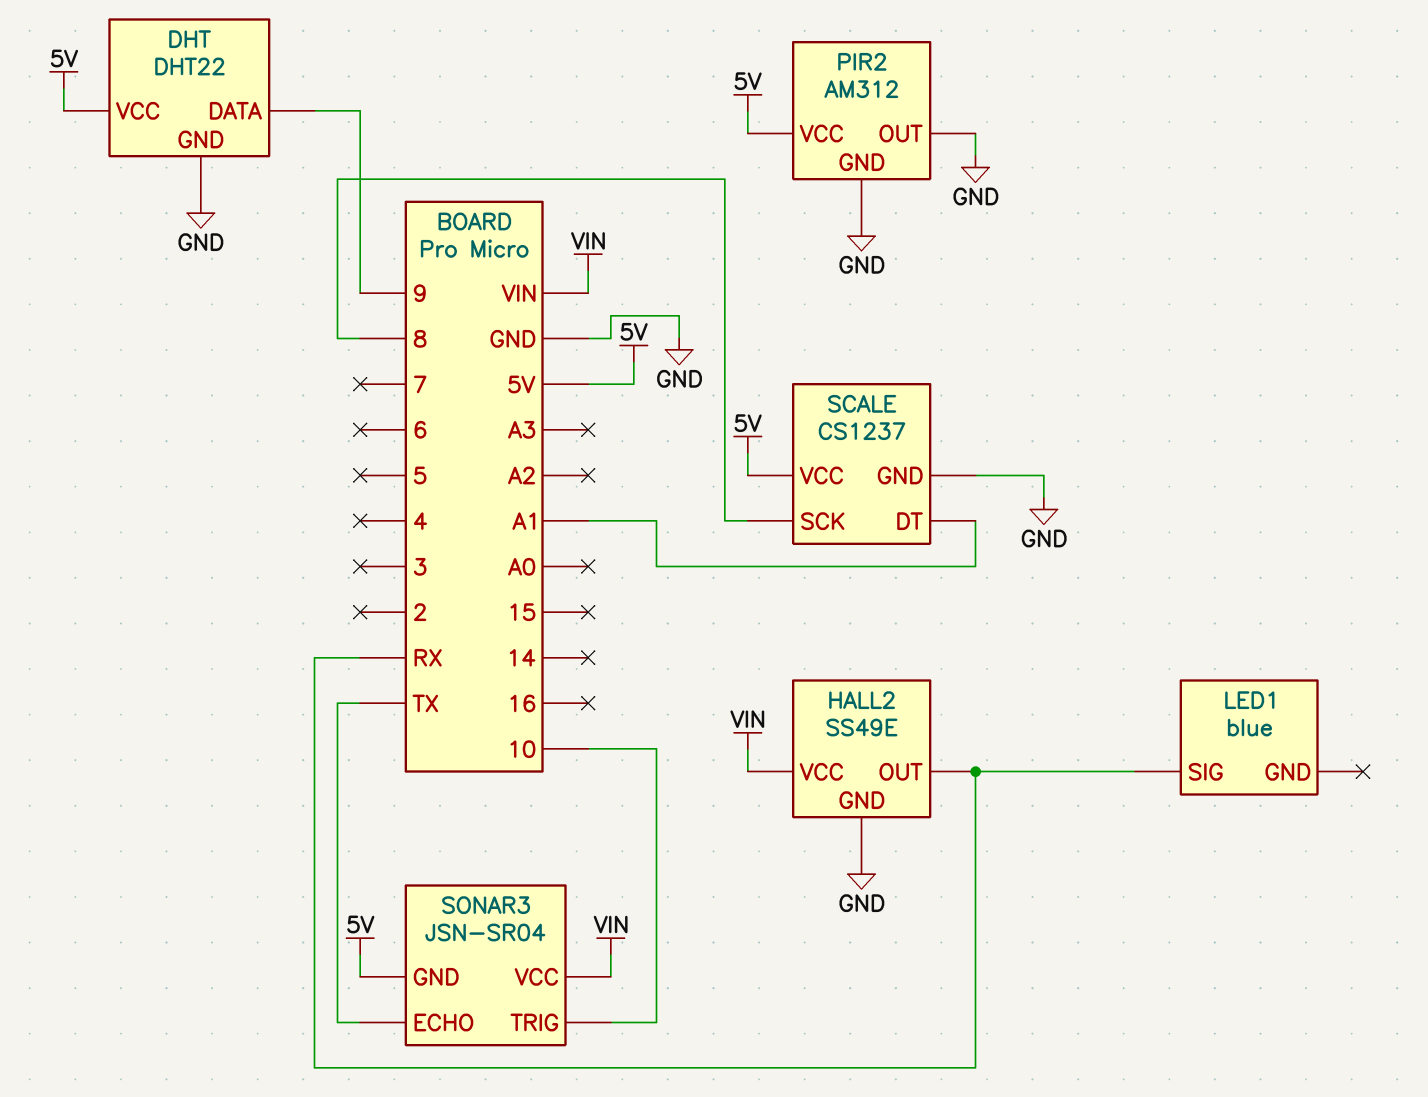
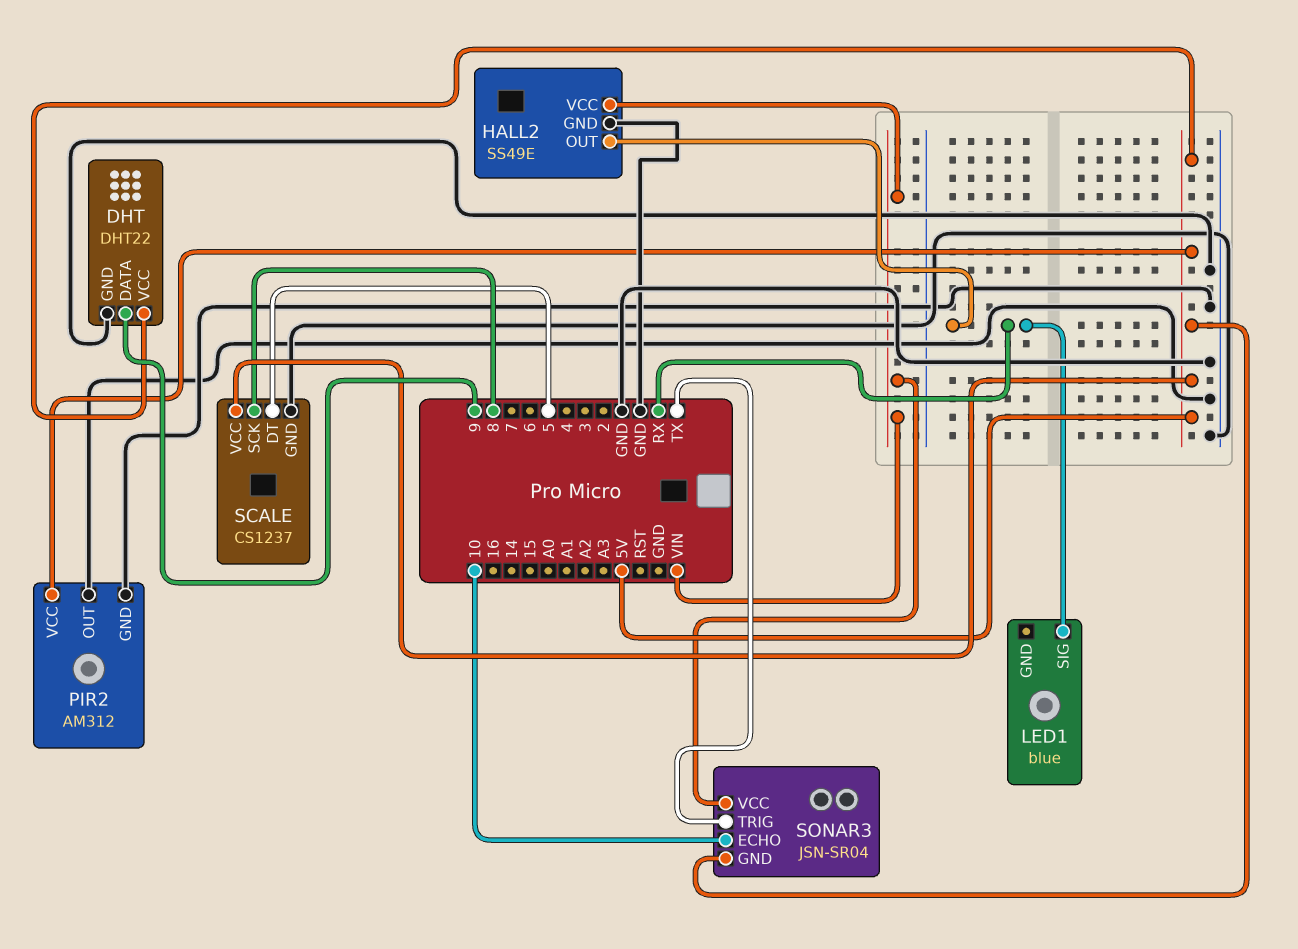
SCALE pin DT: A1 -> 5
SONAR3 pin ECHO: TX -> 10
SONAR3 pin TRIG: 10 -> TX

